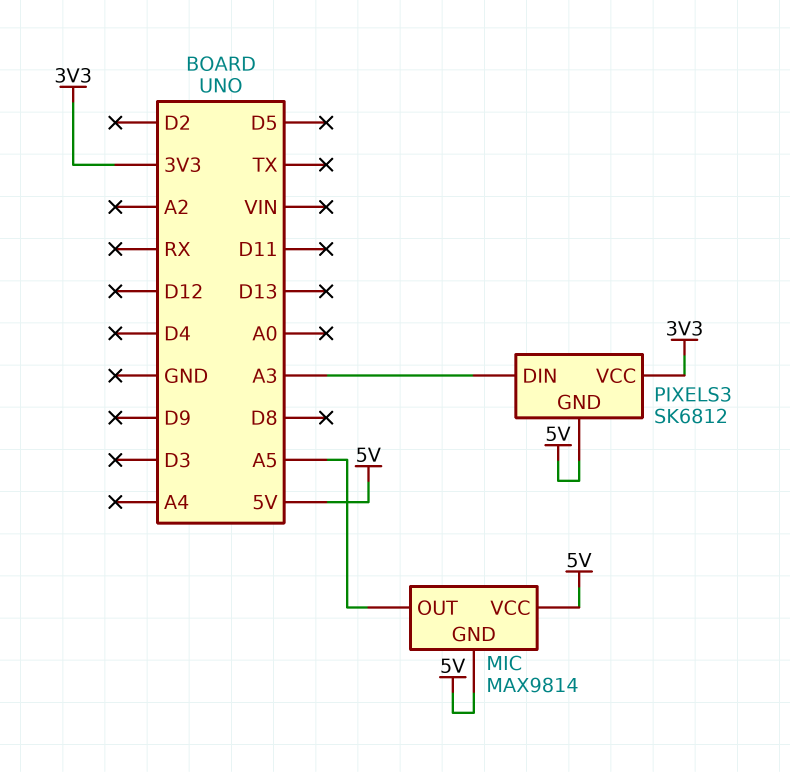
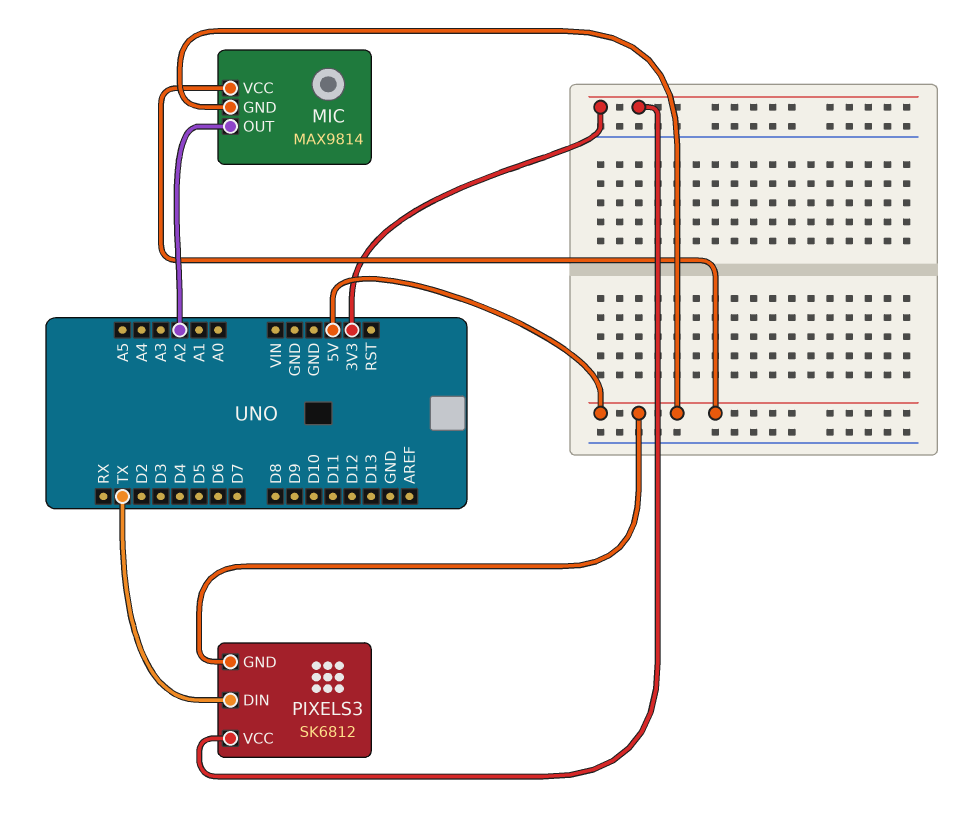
MIC pin OUT: A5 -> A2
PIXELS3 pin DIN: A3 -> TX

